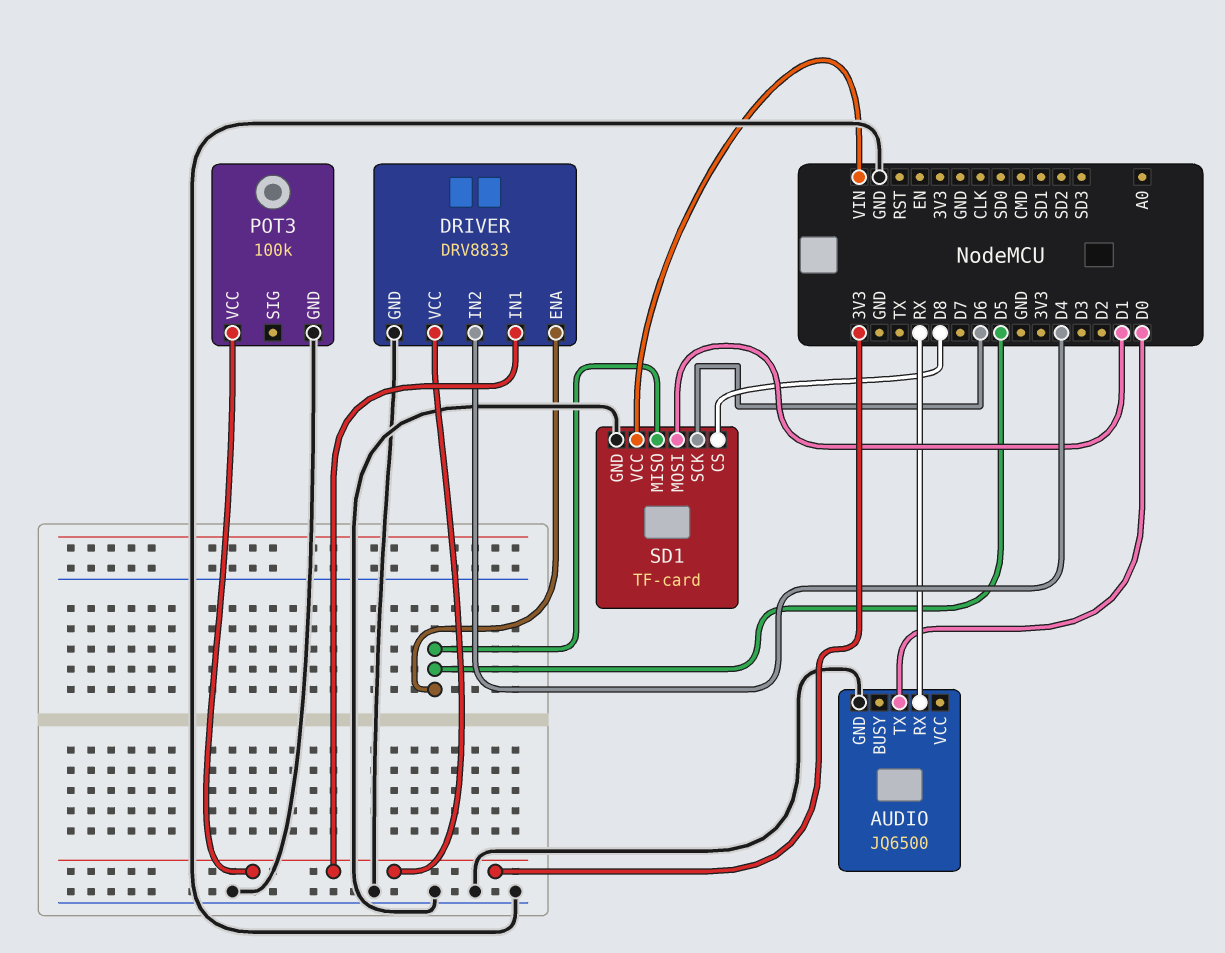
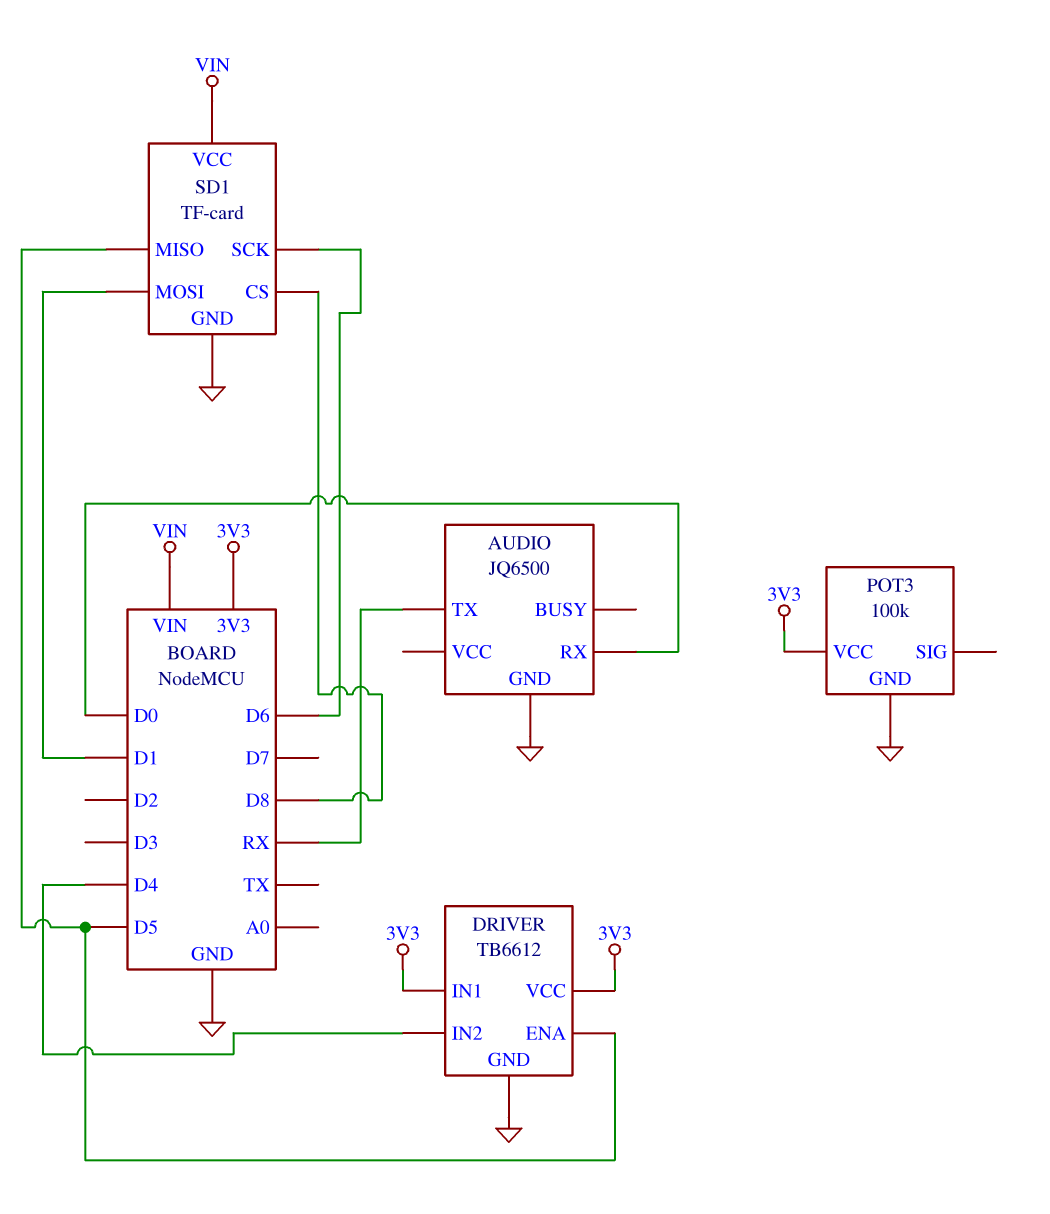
AUDIO pin RX: RX -> D0
AUDIO pin TX: D0 -> RX
DRIVER: DRV8833 -> TB6612

